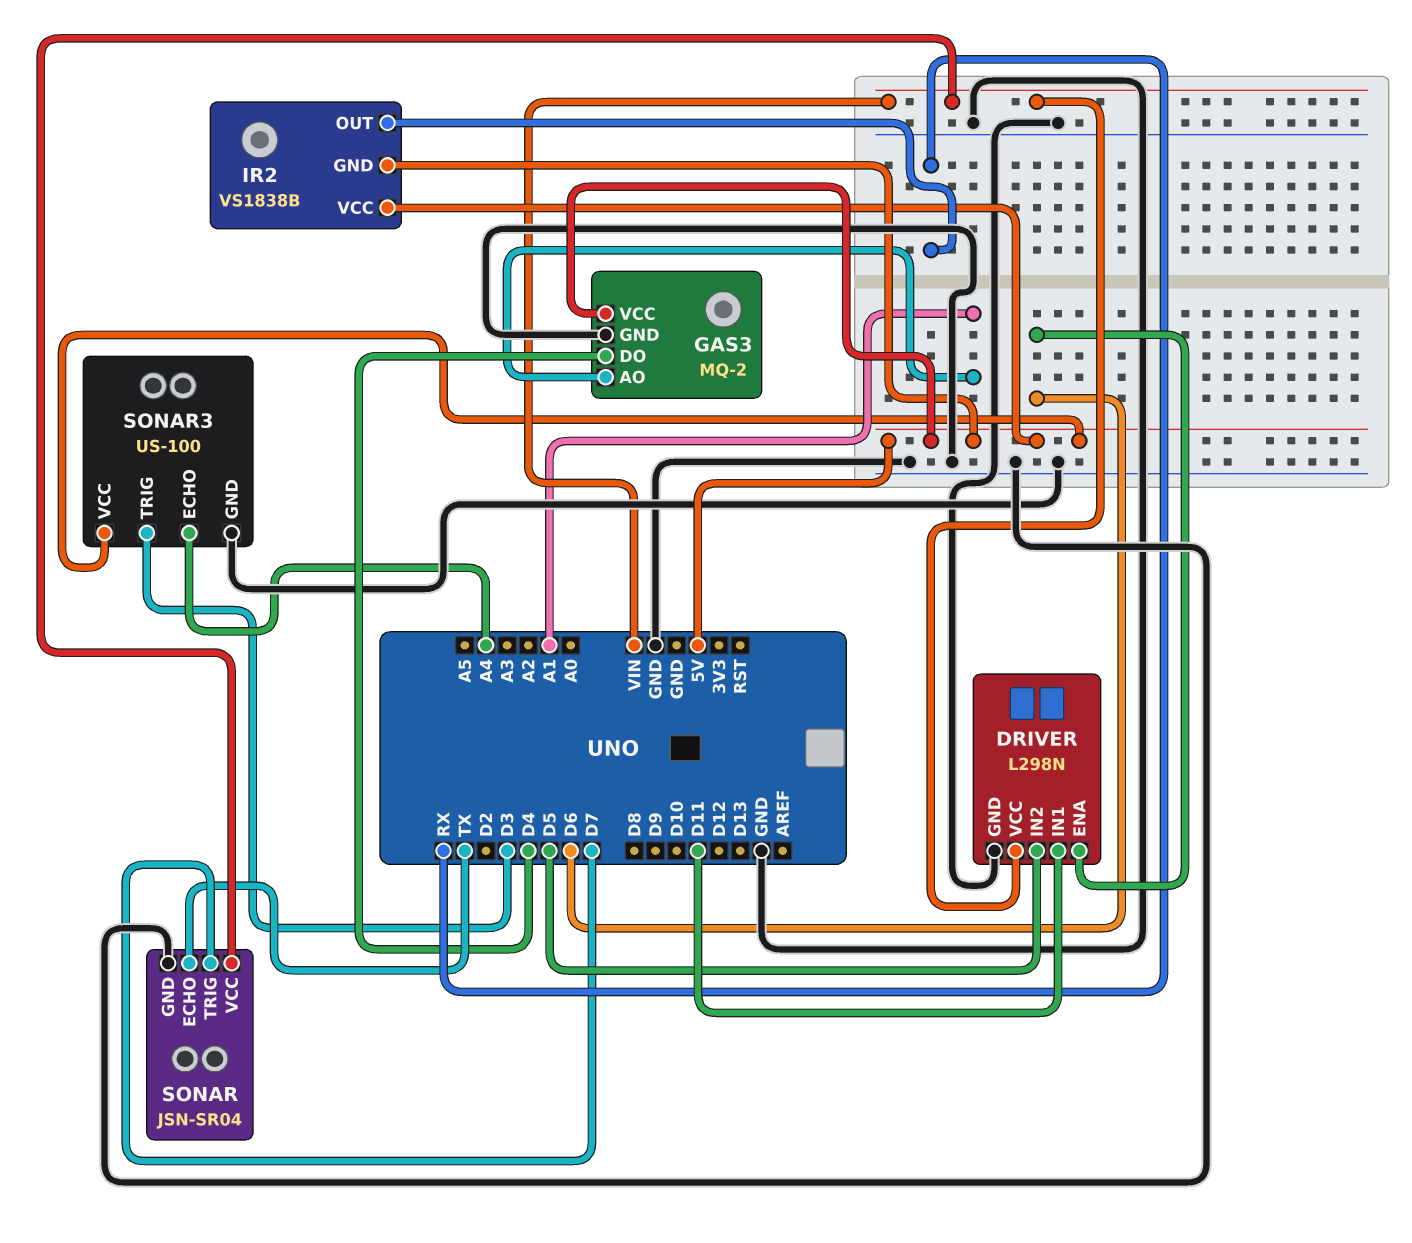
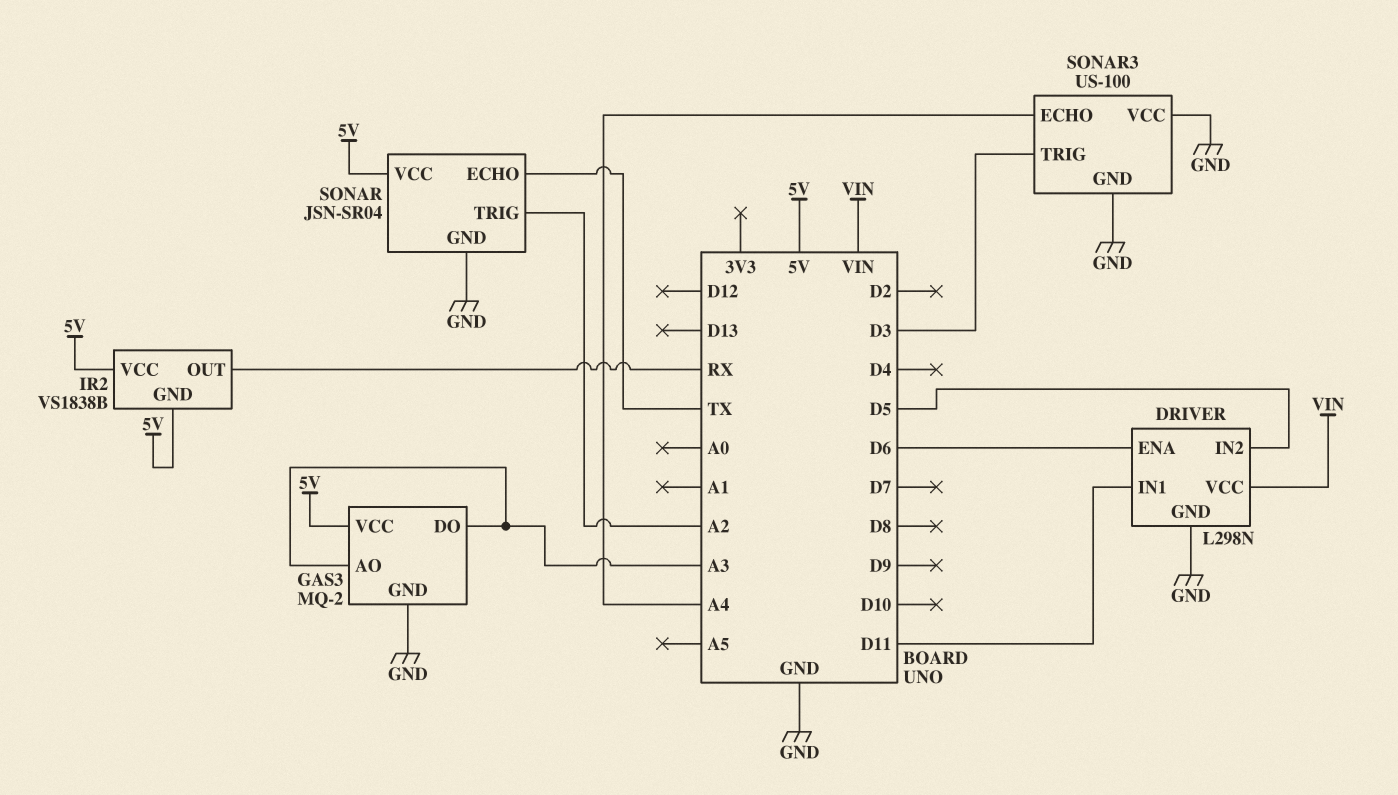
GAS3 pin AO: A1 -> A3
GAS3 pin DO: D4 -> A3
SONAR pin TRIG: D7 -> A2
SONAR pin VCC: VIN -> 5V
SONAR3 pin VCC: 5V -> GND

